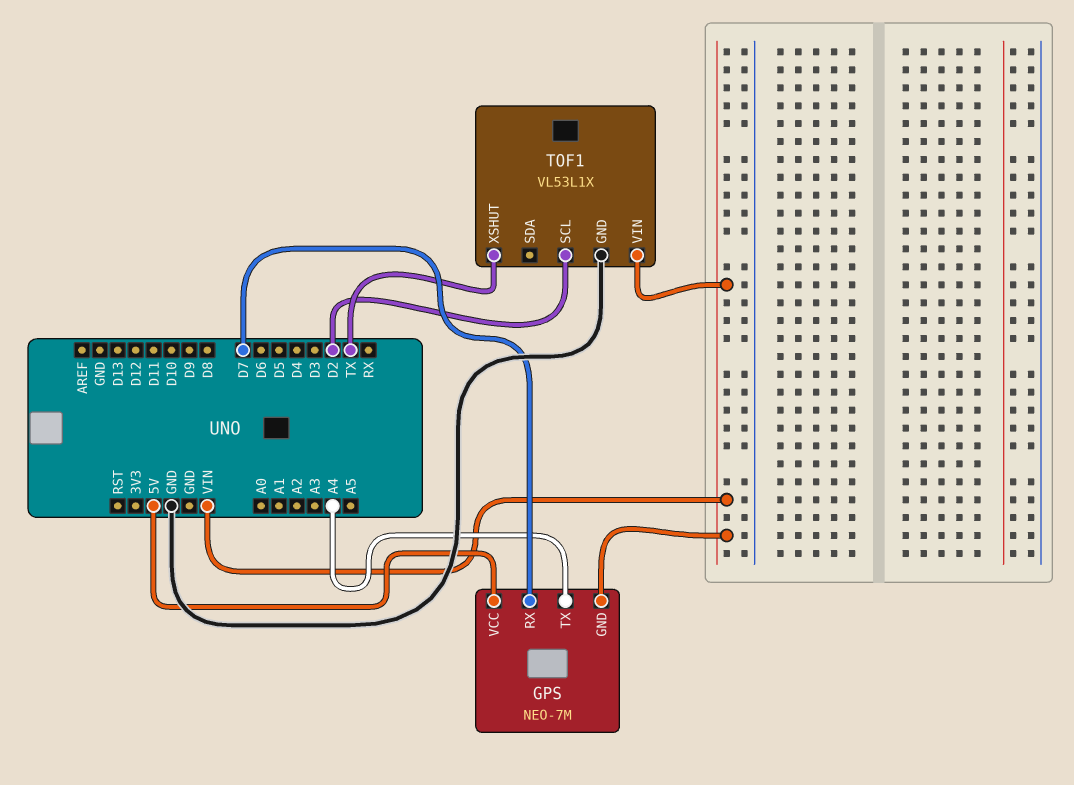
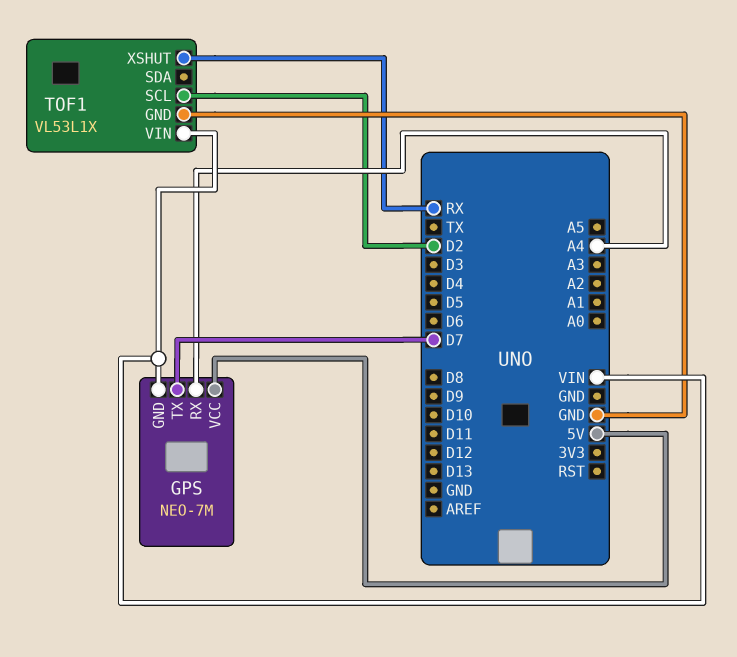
GPS pin RX: D7 -> A4
GPS pin TX: A4 -> D7
TOF1 pin XSHUT: TX -> RX

